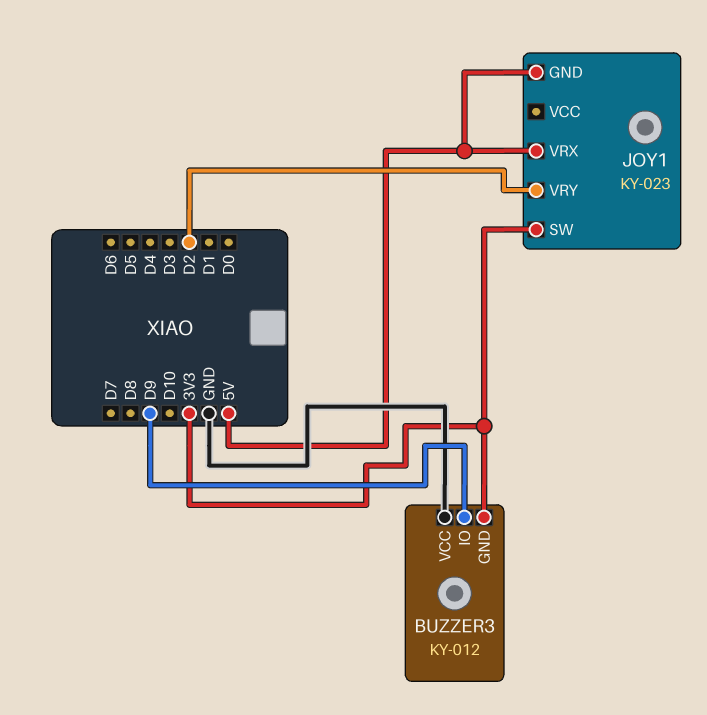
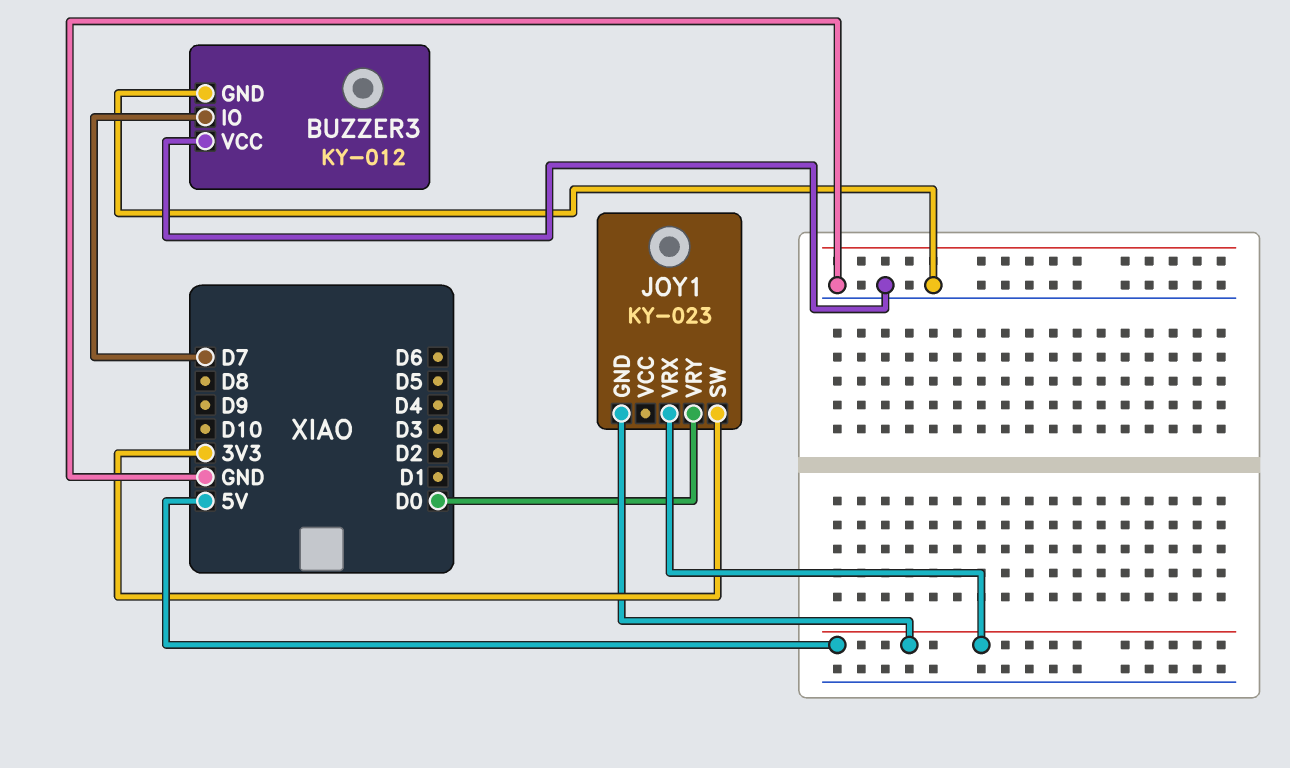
BUZZER3 pin GND: 3V3 -> GND
BUZZER3 pin IO: D9 -> D7
JOY1 pin VRY: D2 -> D0

